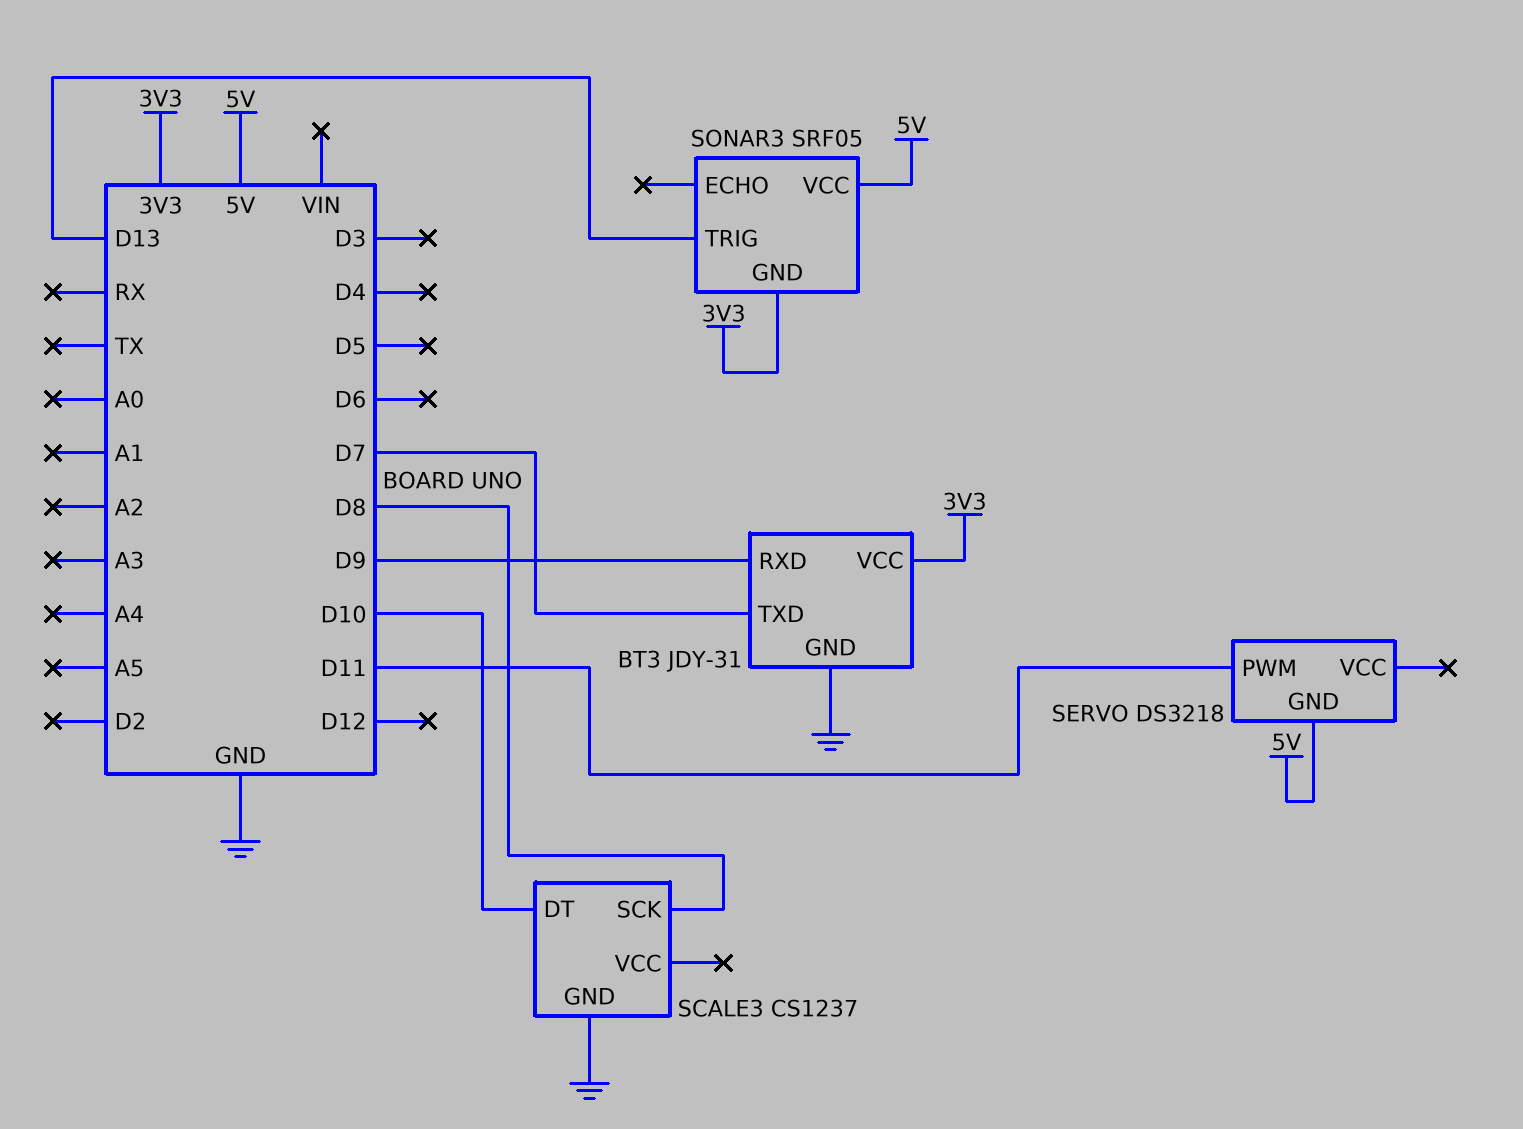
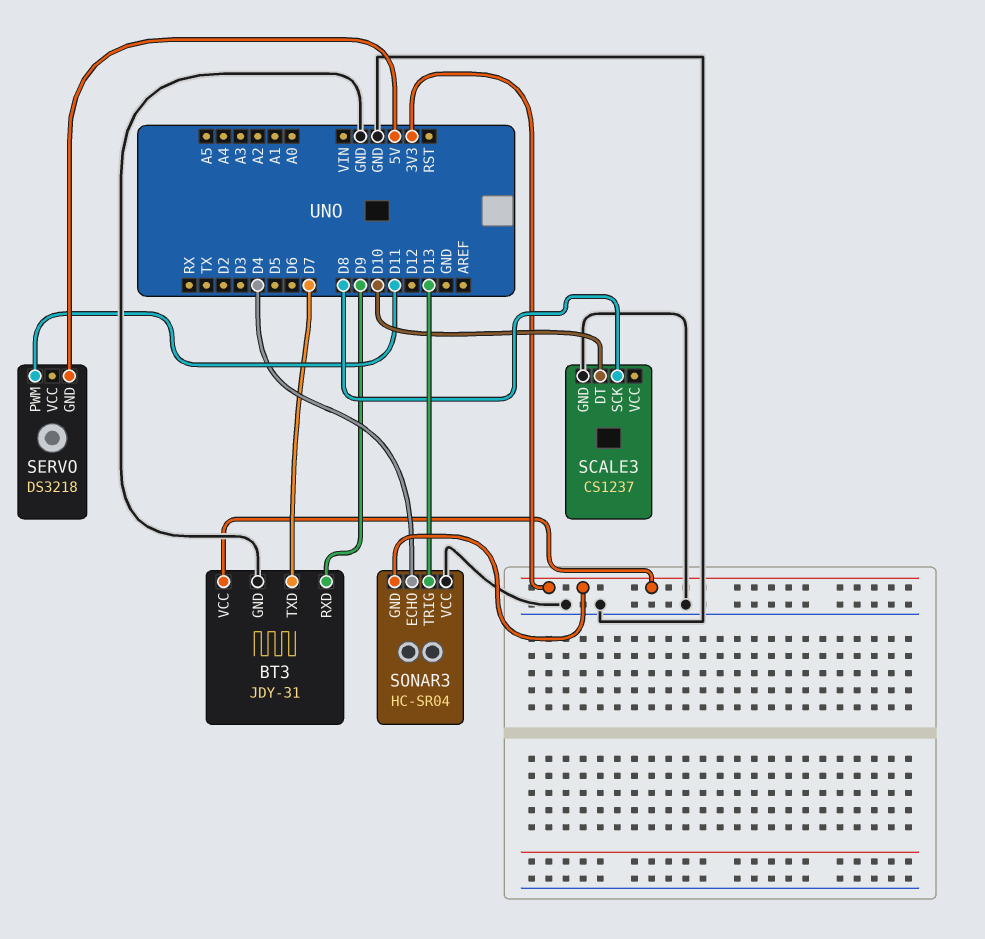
SONAR3: SRF05 -> HC-SR04
SONAR3 pin ECHO: none -> D4
SONAR3 pin VCC: 5V -> GND

